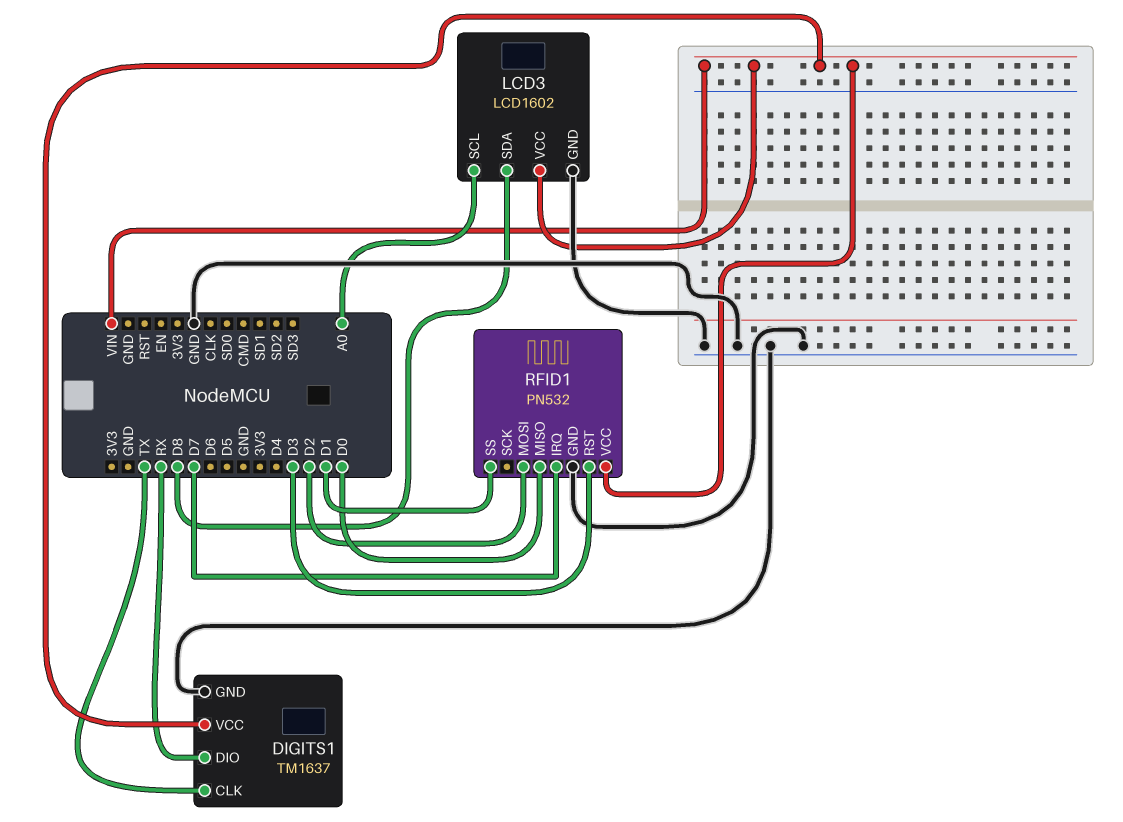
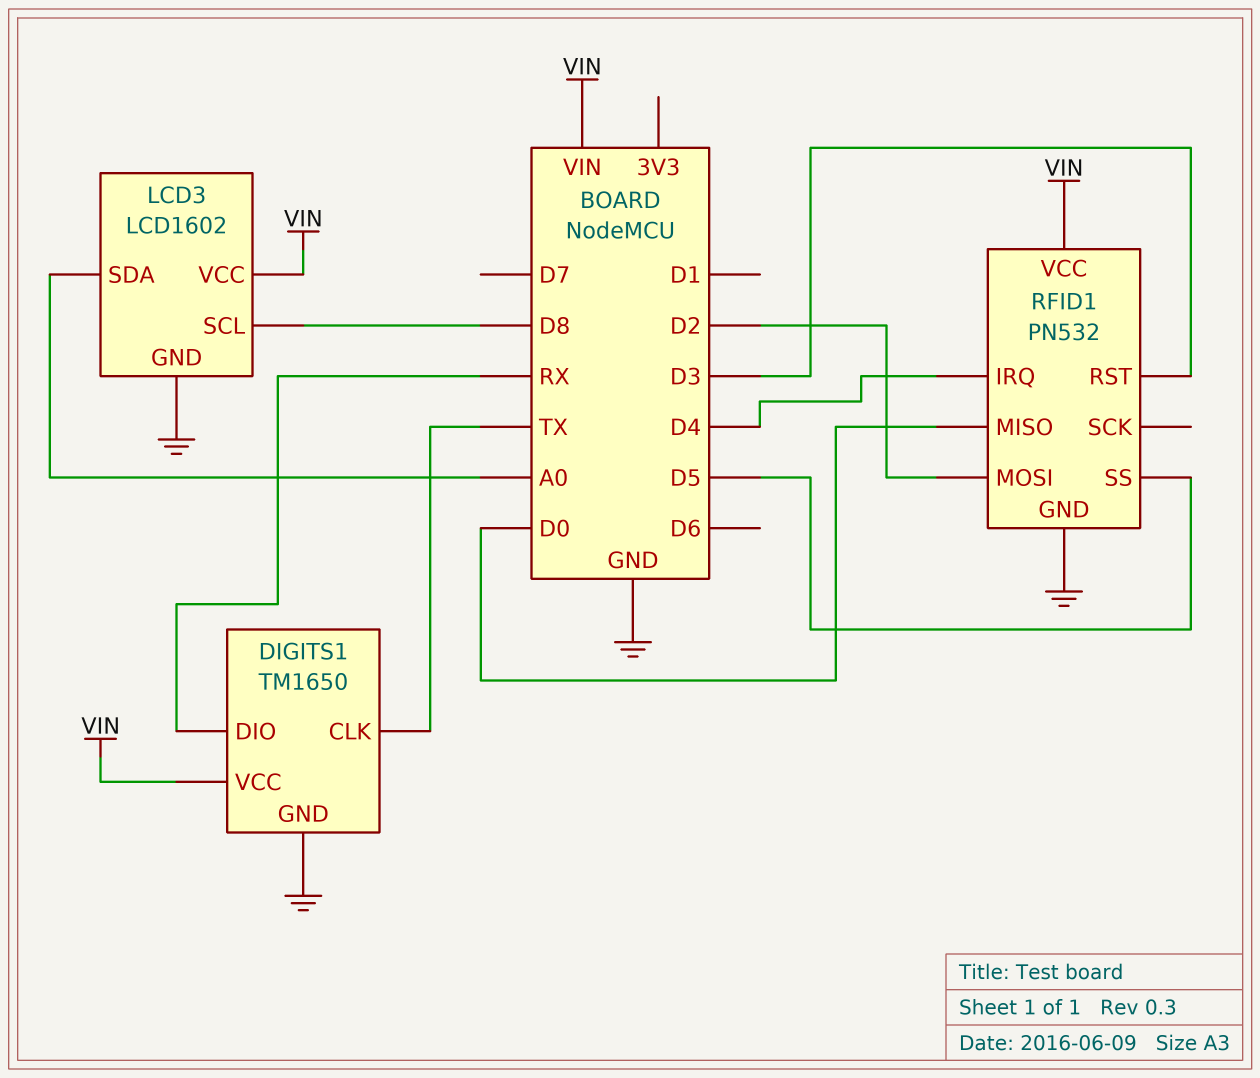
DIGITS1: TM1637 -> TM1650
LCD3 pin SCL: A0 -> D8
LCD3 pin SDA: D8 -> A0
RFID1 pin IRQ: D7 -> D4
RFID1 pin SS: D1 -> D5

